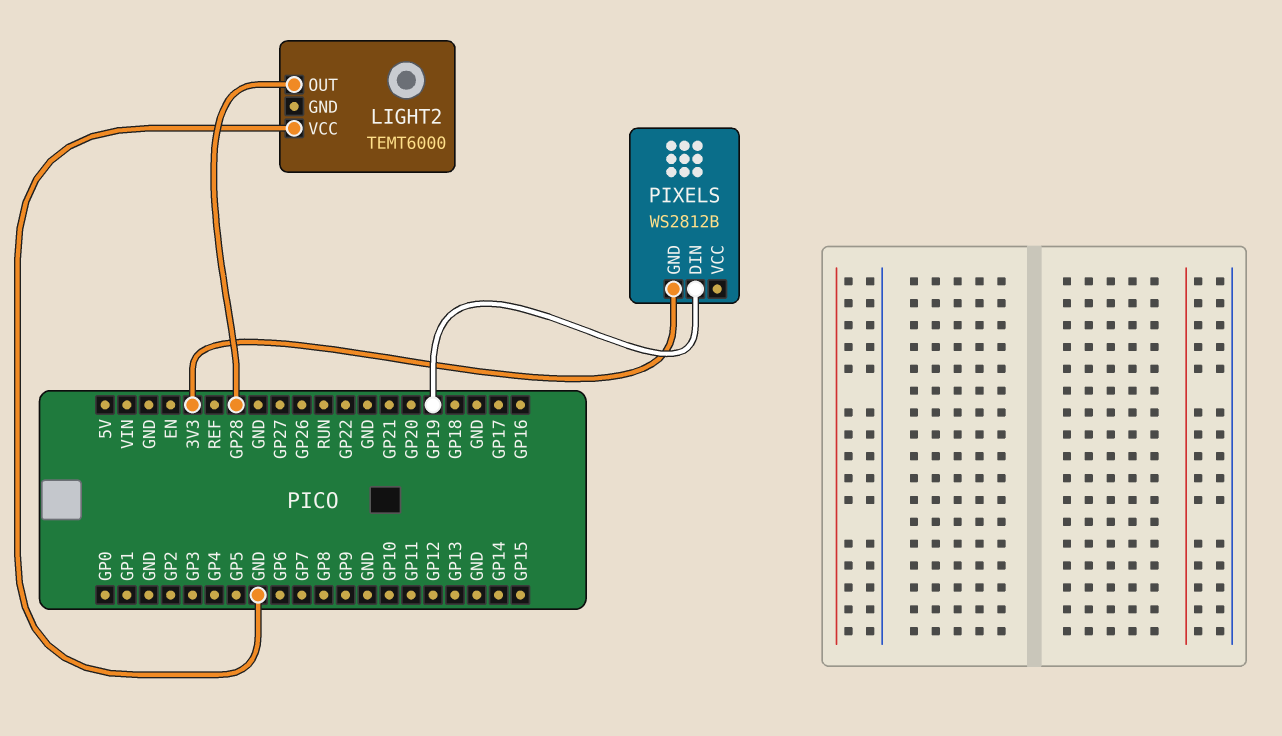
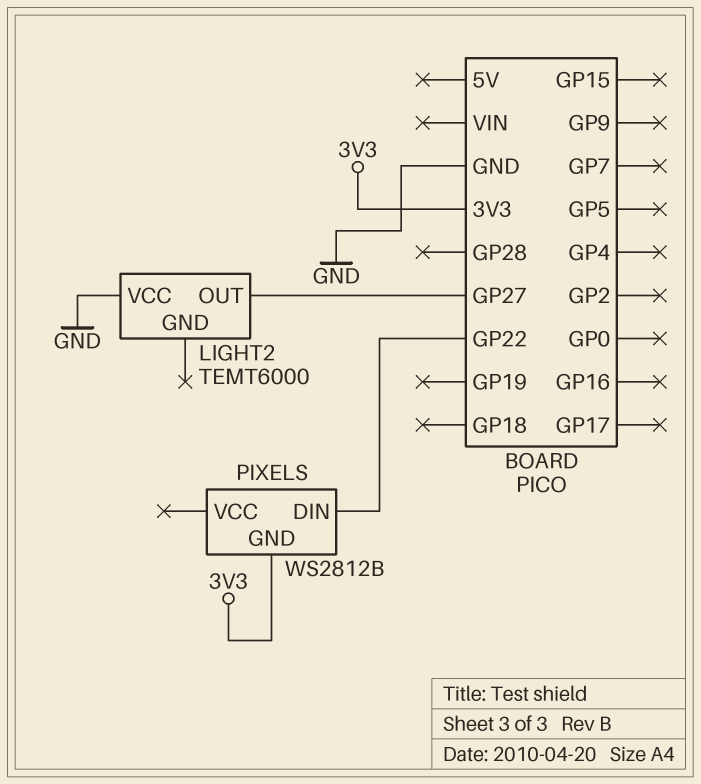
LIGHT2 pin OUT: GP28 -> GP27
PIXELS pin DIN: GP19 -> GP22

